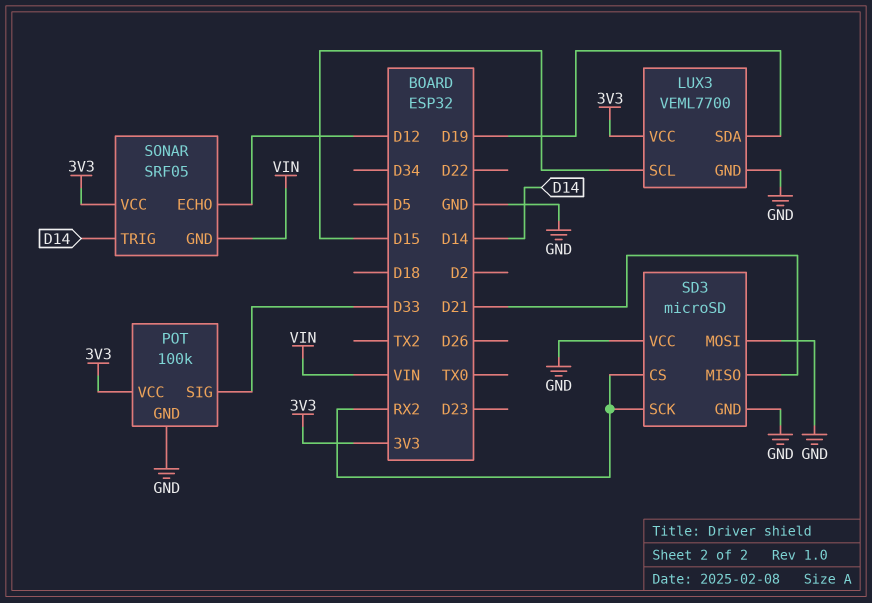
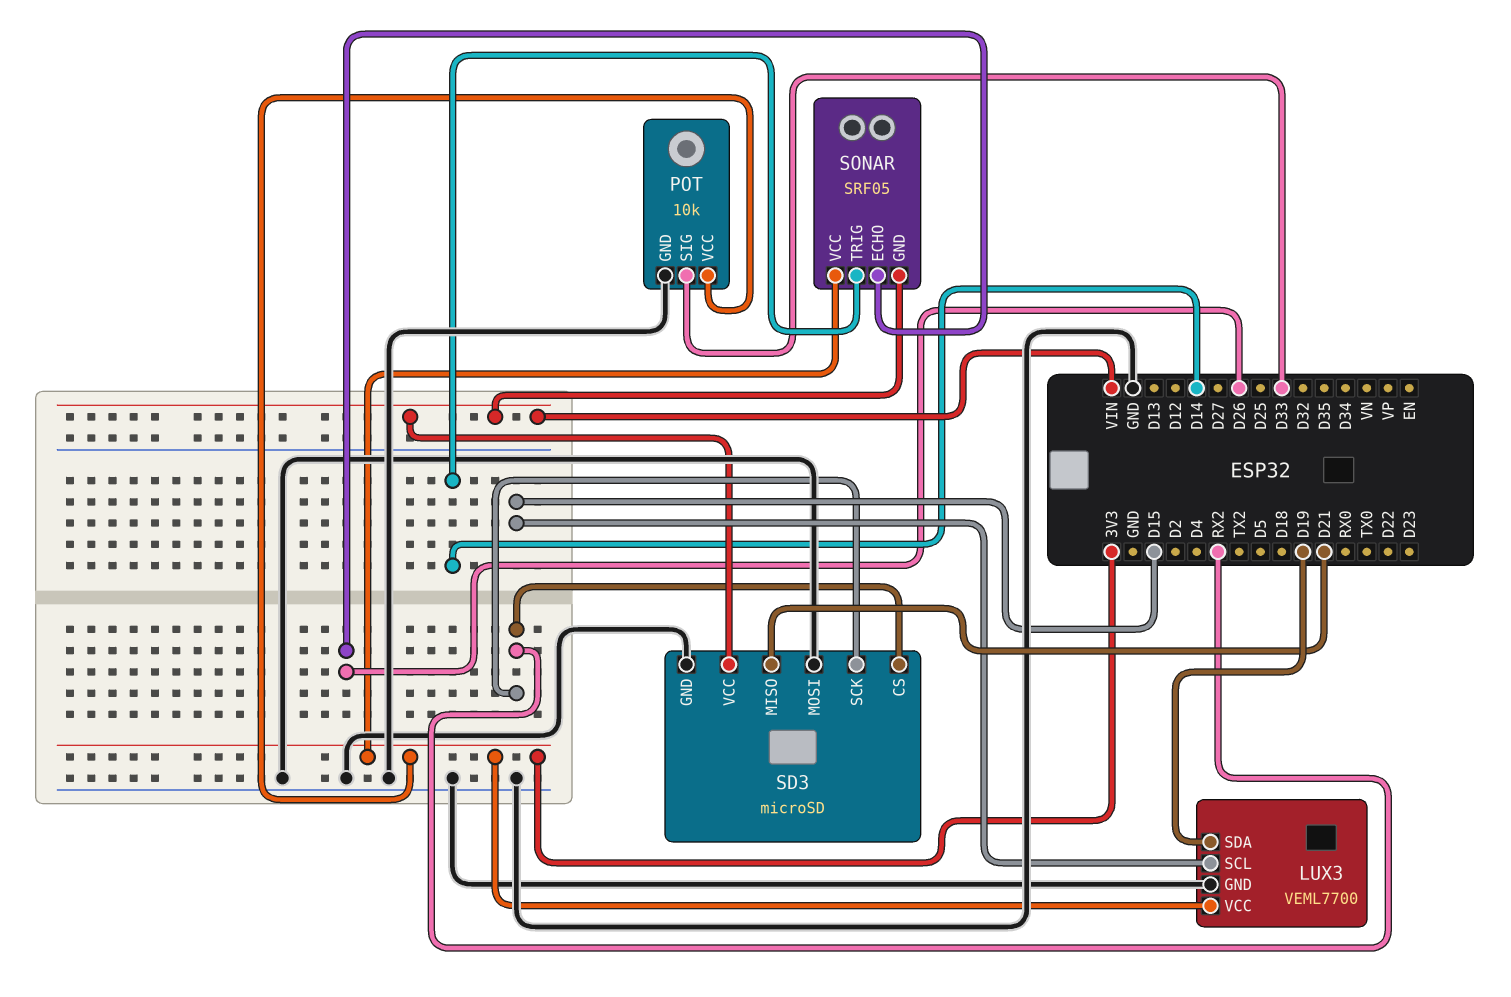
POT: 100k -> 10k
SD3 pin VCC: GND -> VIN
SONAR pin ECHO: D12 -> D26

